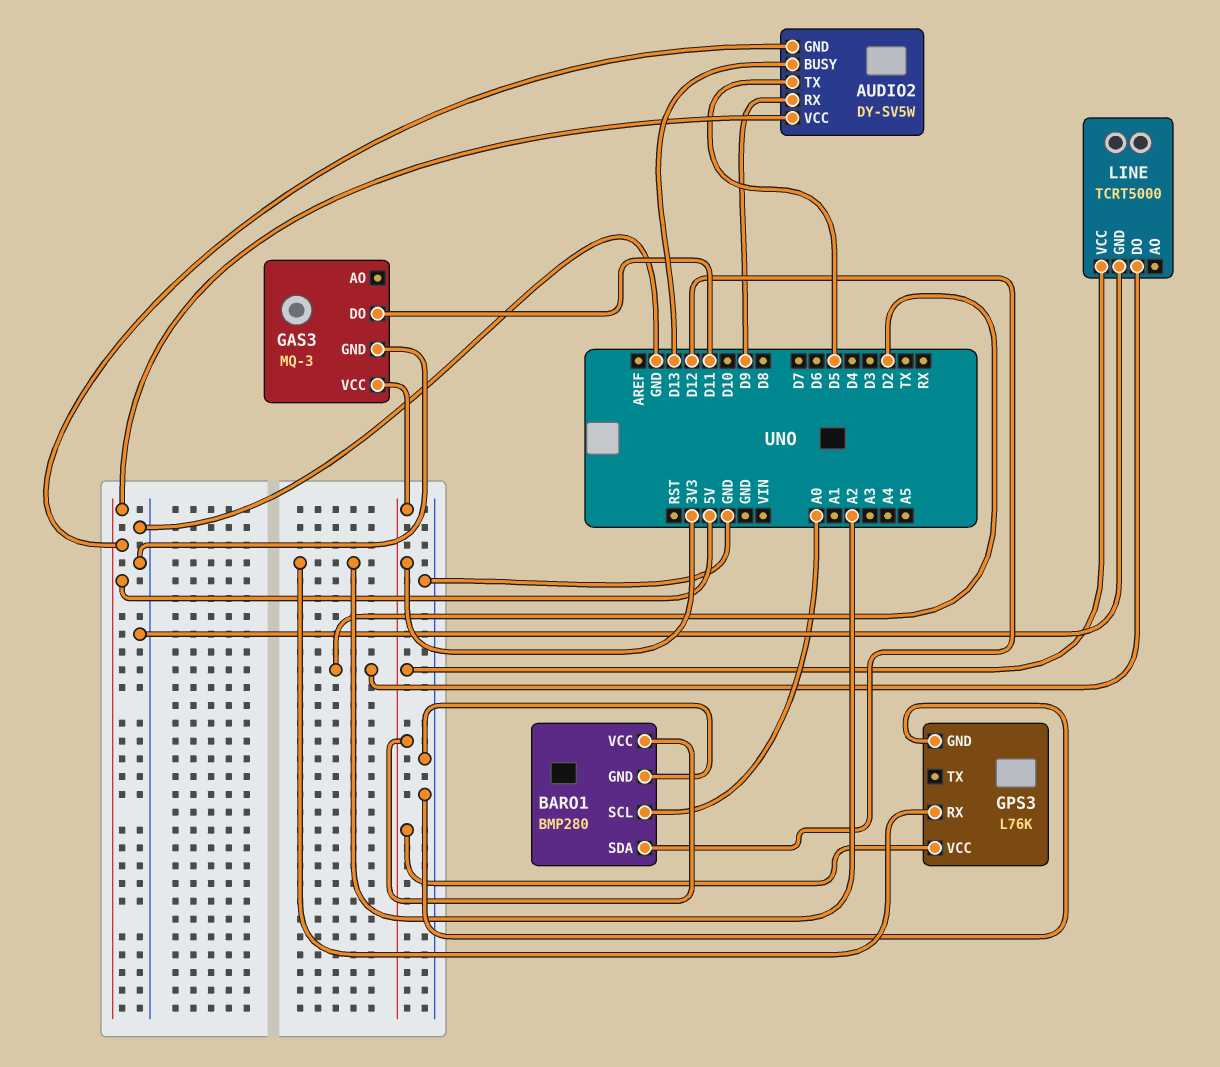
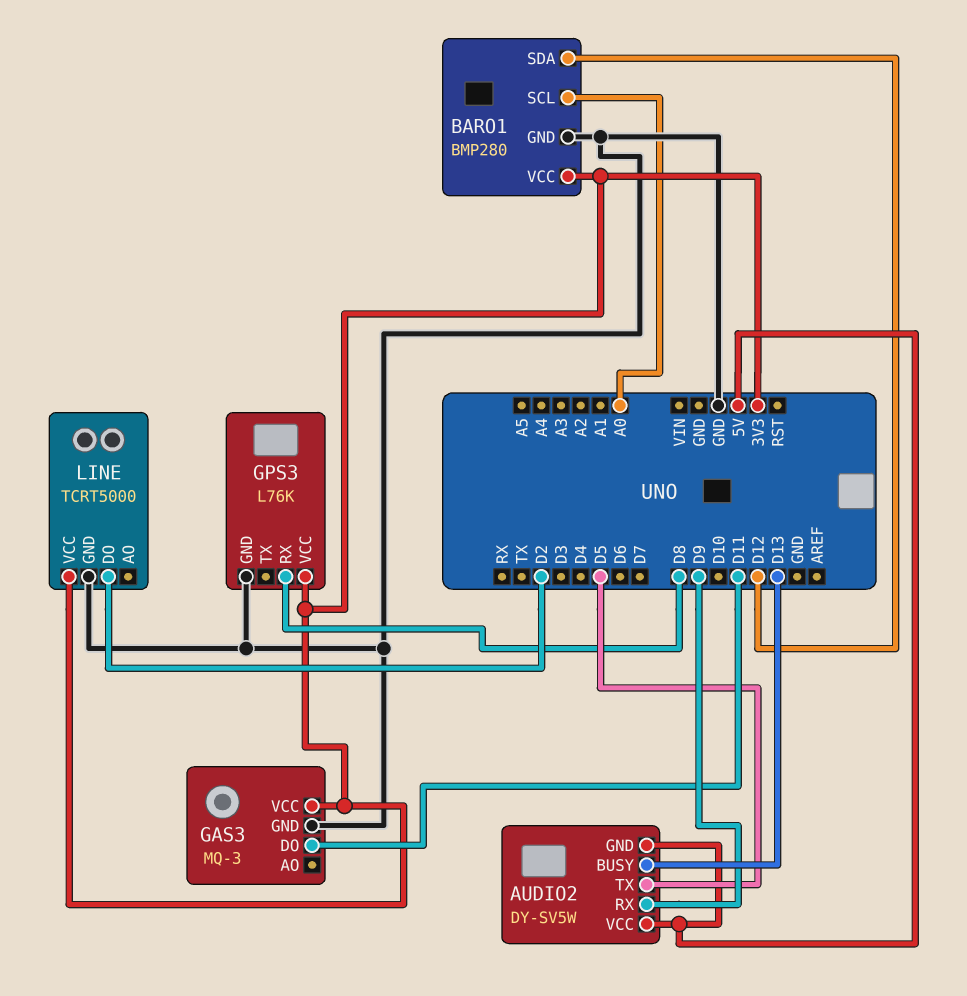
GPS3 pin RX: A2 -> D8

